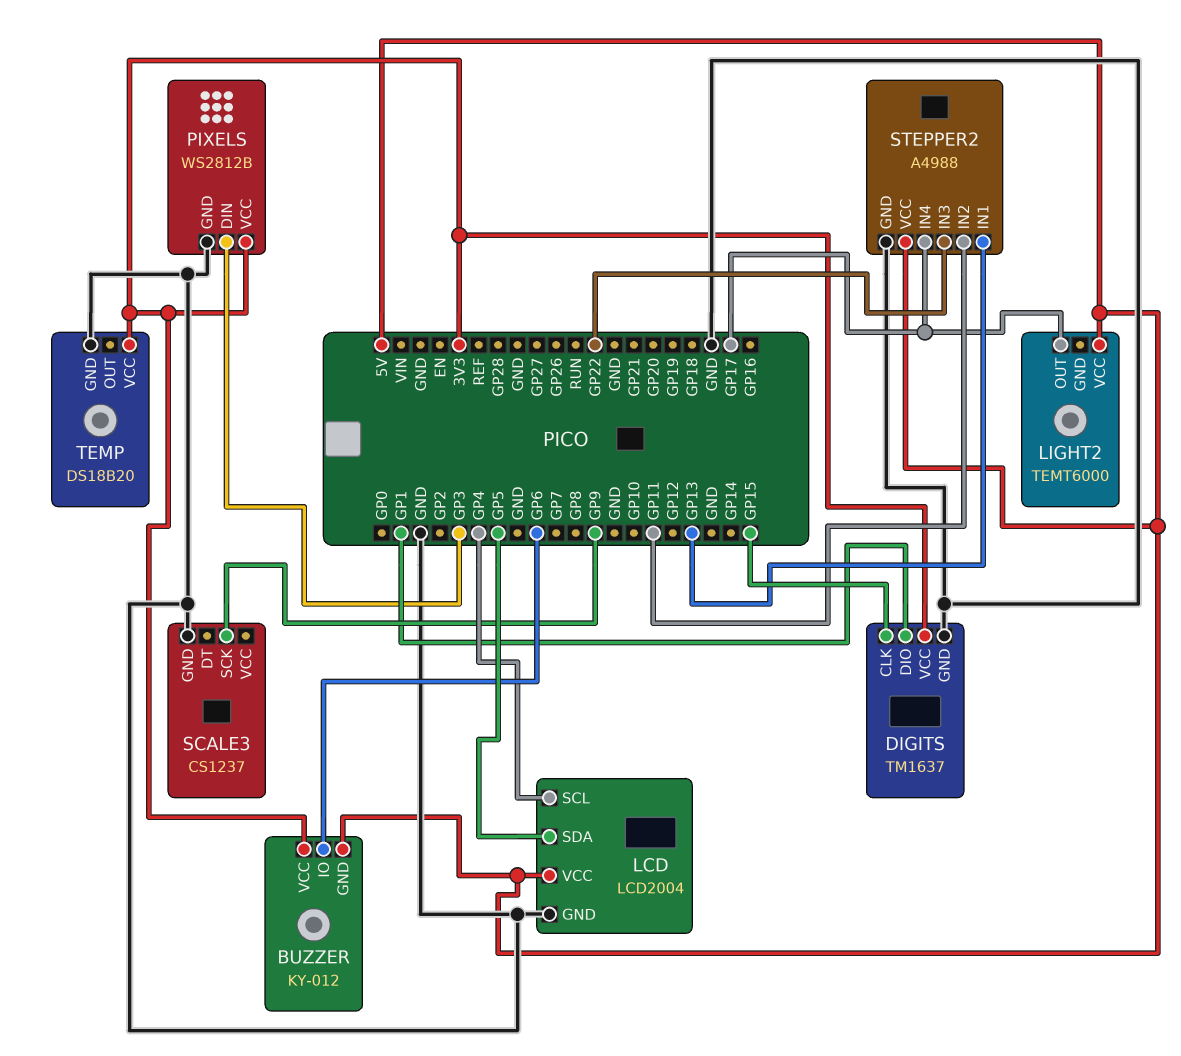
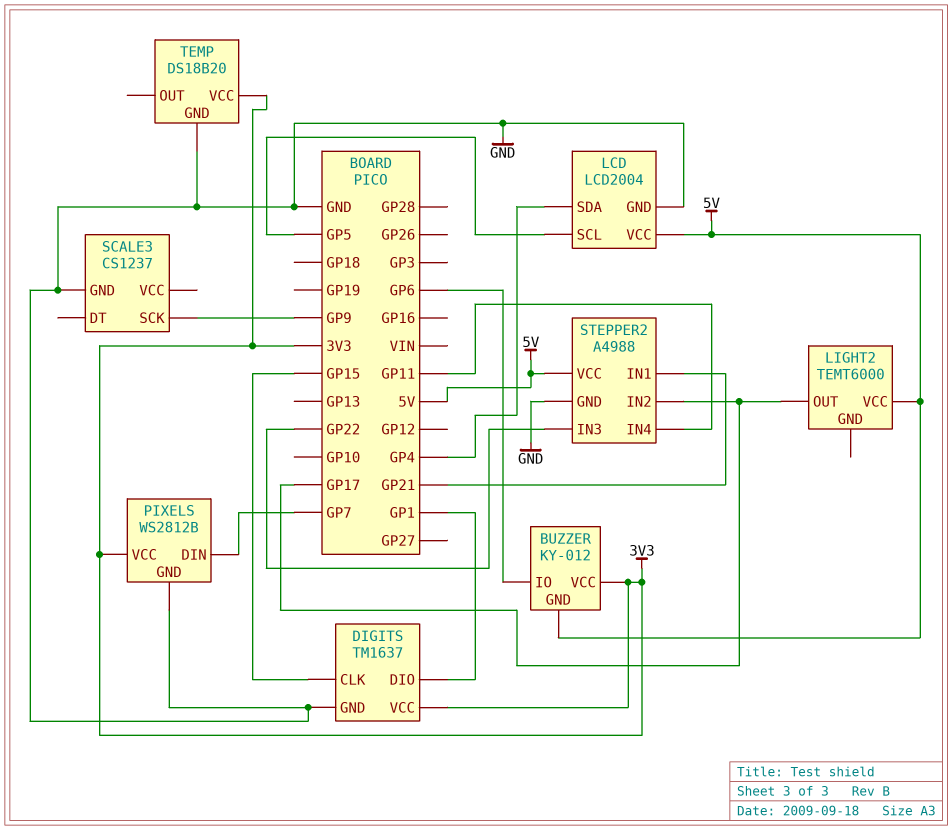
LCD pin SCL: GP4 -> GP5
LCD pin SDA: GP5 -> GP4
PIXELS pin DIN: GP3 -> GP7
STEPPER2 pin IN1: GP13 -> GP21
STEPPER2 pin IN2: GP11 -> GP17
STEPPER2 pin IN4: GP17 -> GP11

